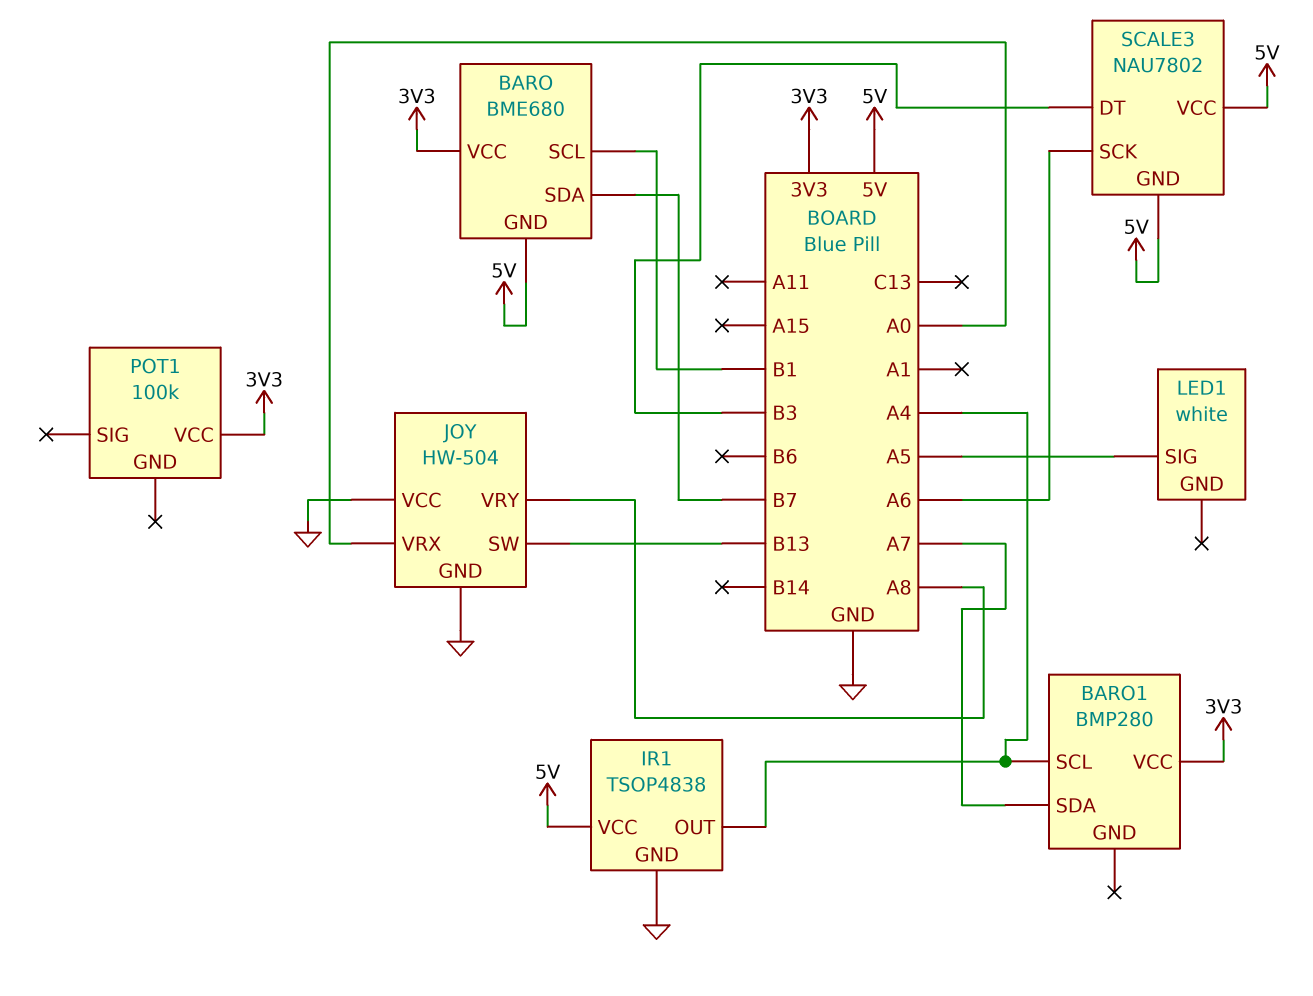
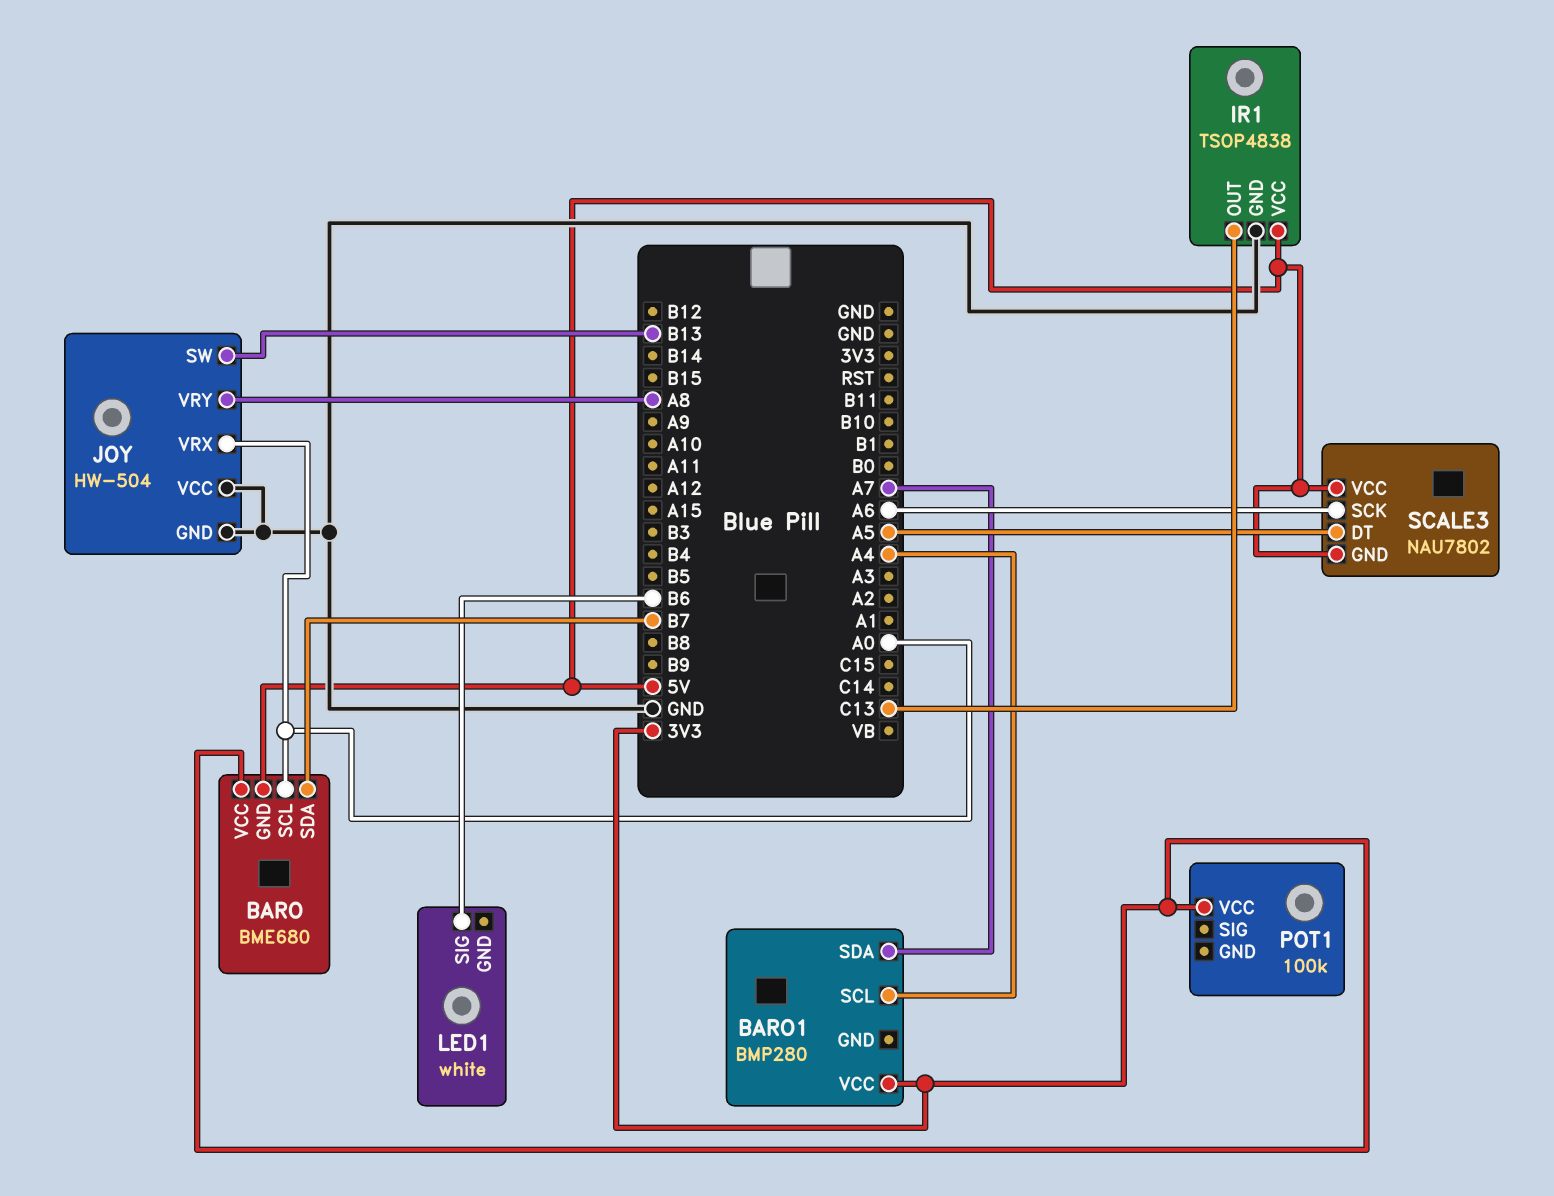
BARO pin SCL: B1 -> A0
IR1 pin OUT: A4 -> C13
LED1 pin SIG: A5 -> B6
SCALE3 pin DT: B3 -> A5

